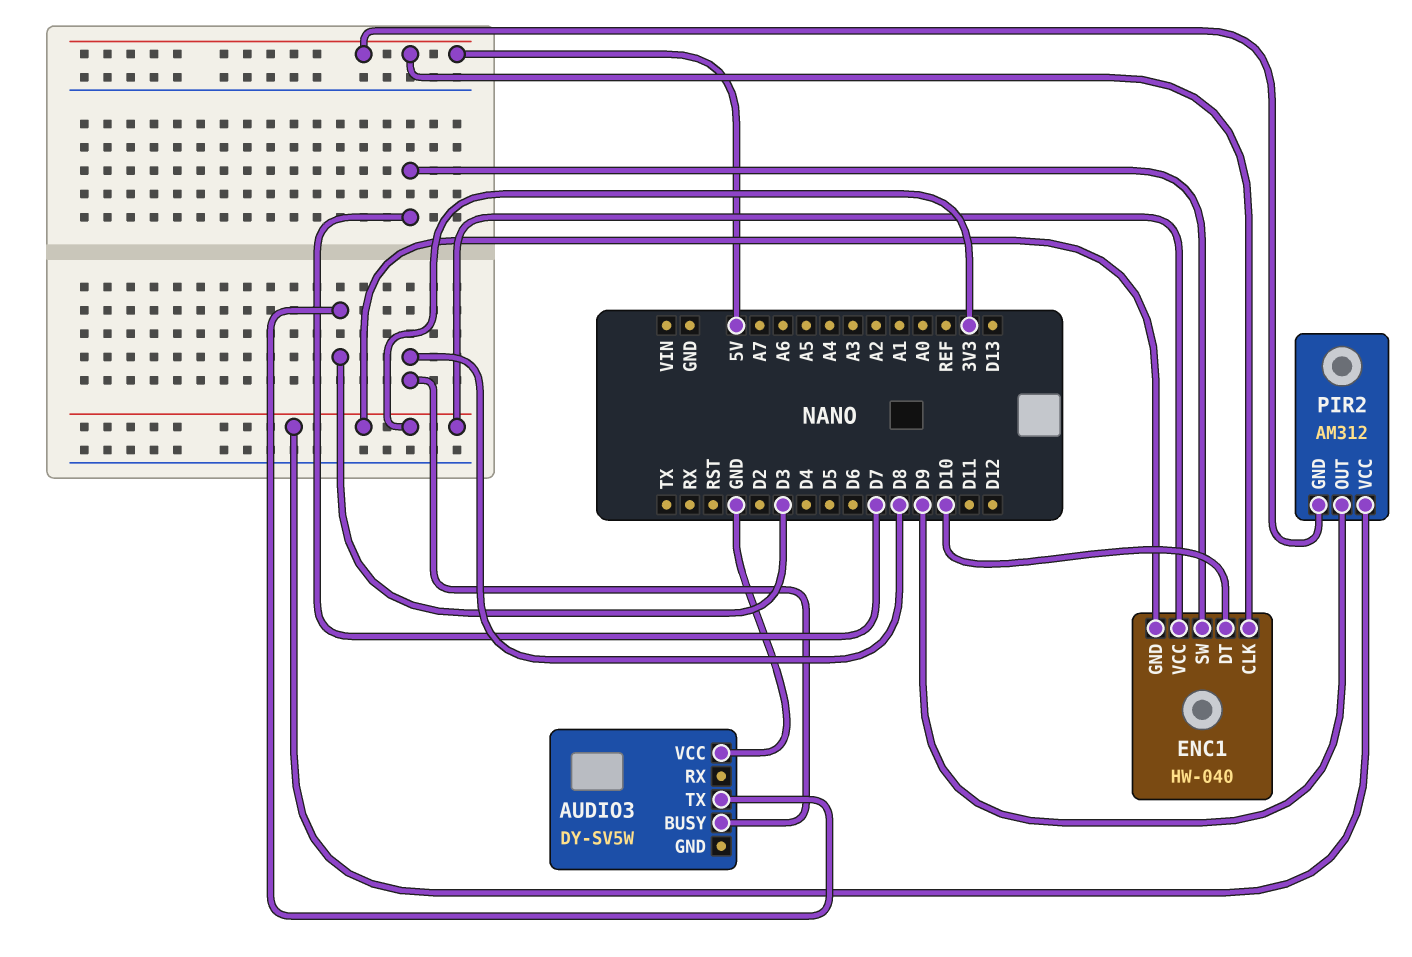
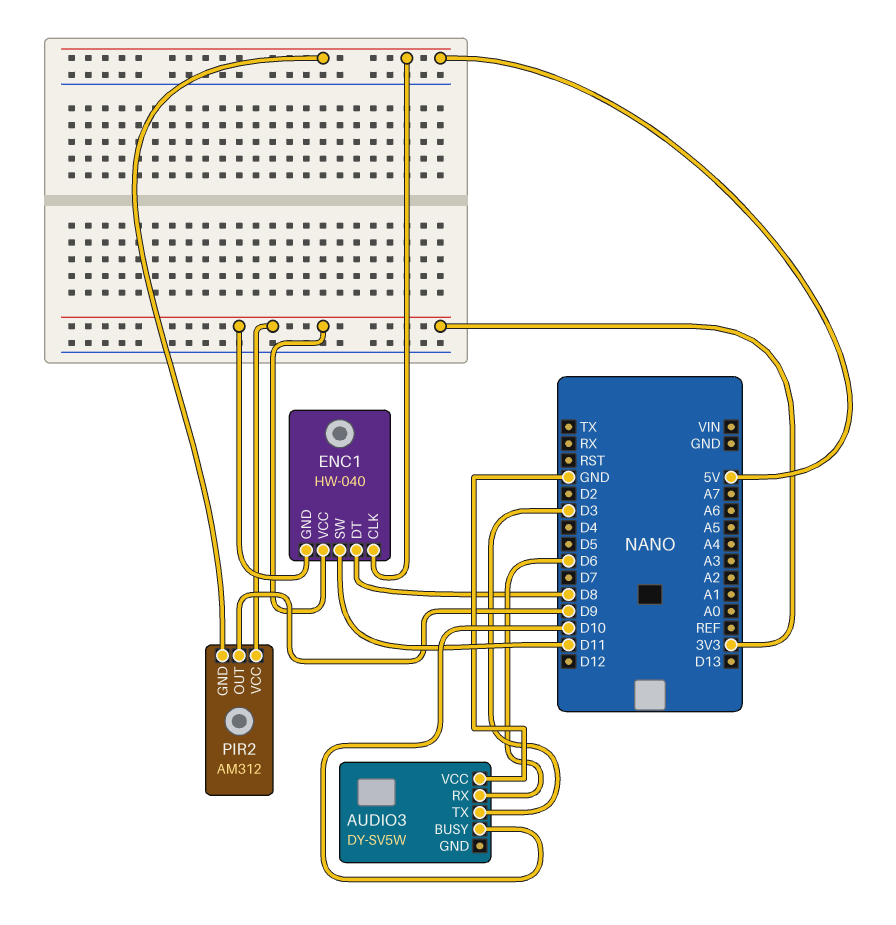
AUDIO3 pin BUSY: D8 -> D10
AUDIO3 pin RX: none -> D6
ENC1 pin DT: D10 -> D8
ENC1 pin SW: D7 -> D11

